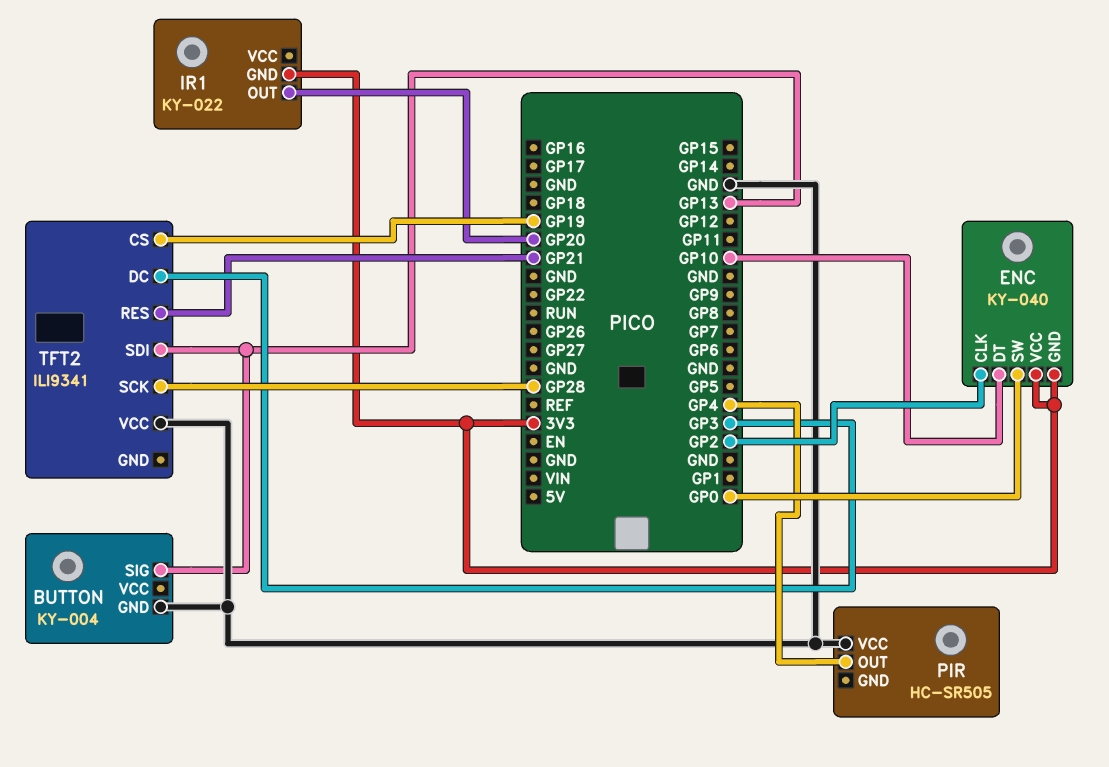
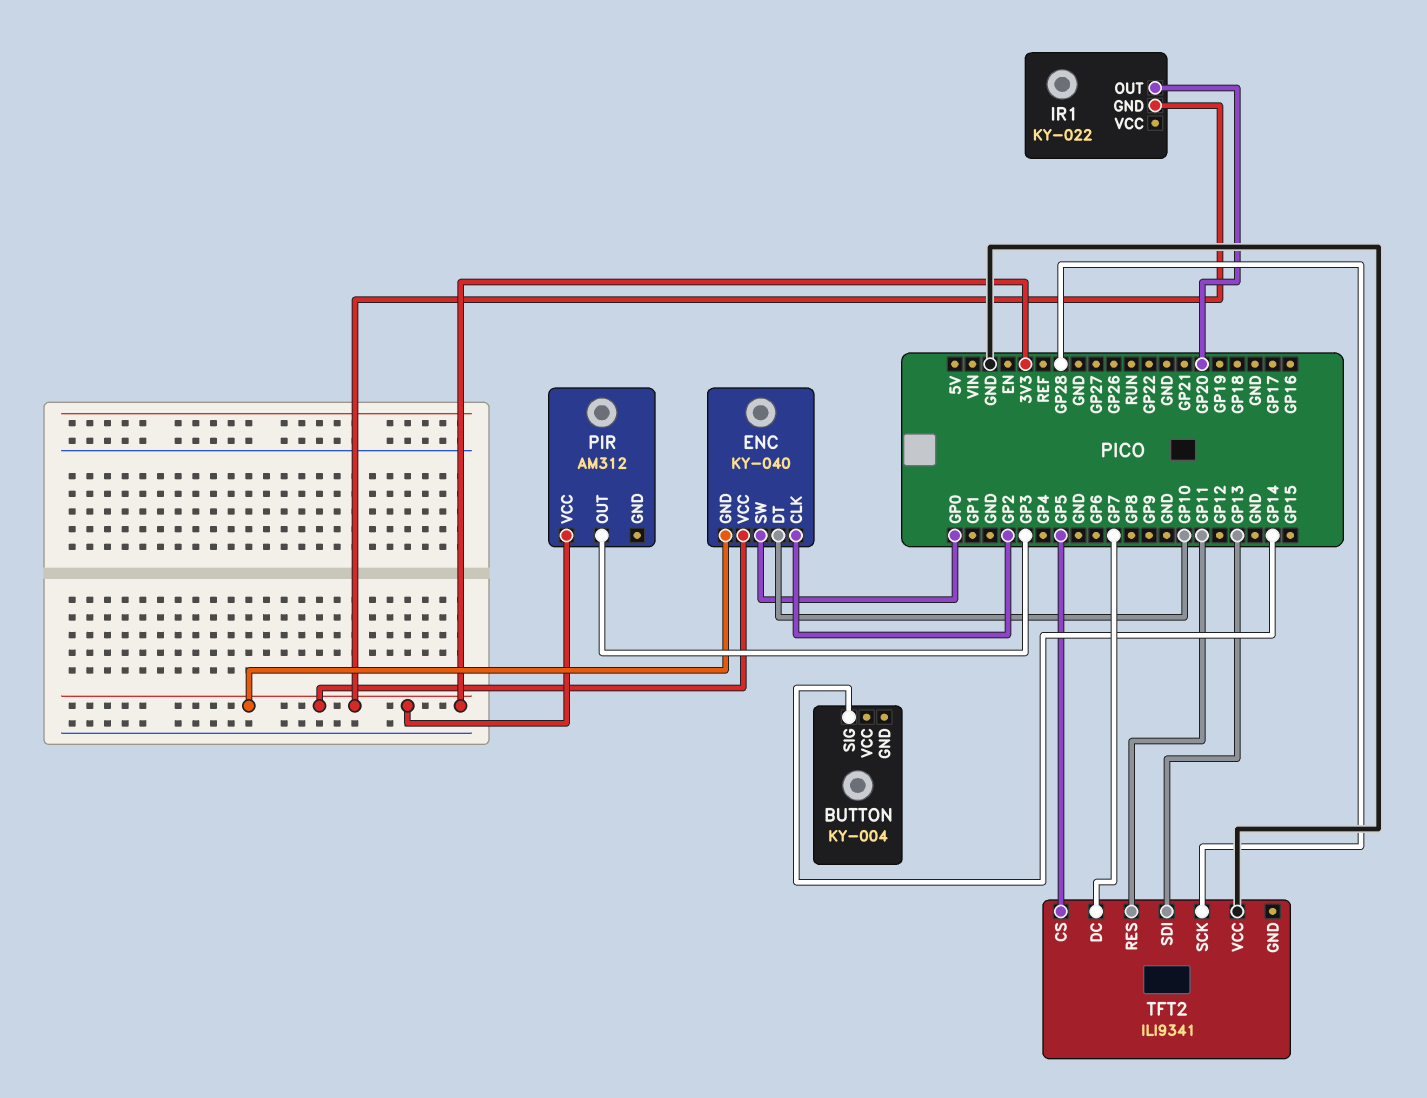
BUTTON pin GND: GND -> none
BUTTON pin SIG: GP13 -> GP14
PIR: HC-SR505 -> AM312
PIR pin OUT: GP4 -> GP3
PIR pin VCC: GND -> 3V3
TFT2 pin CS: GP19 -> GP5
TFT2 pin DC: GP3 -> GP7
TFT2 pin RES: GP21 -> GP11

